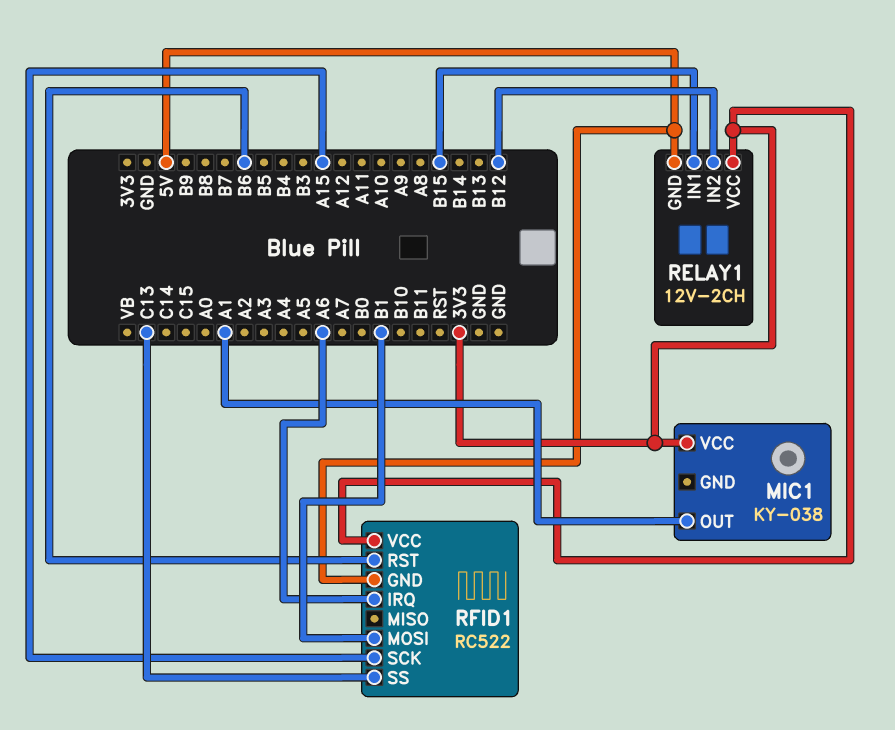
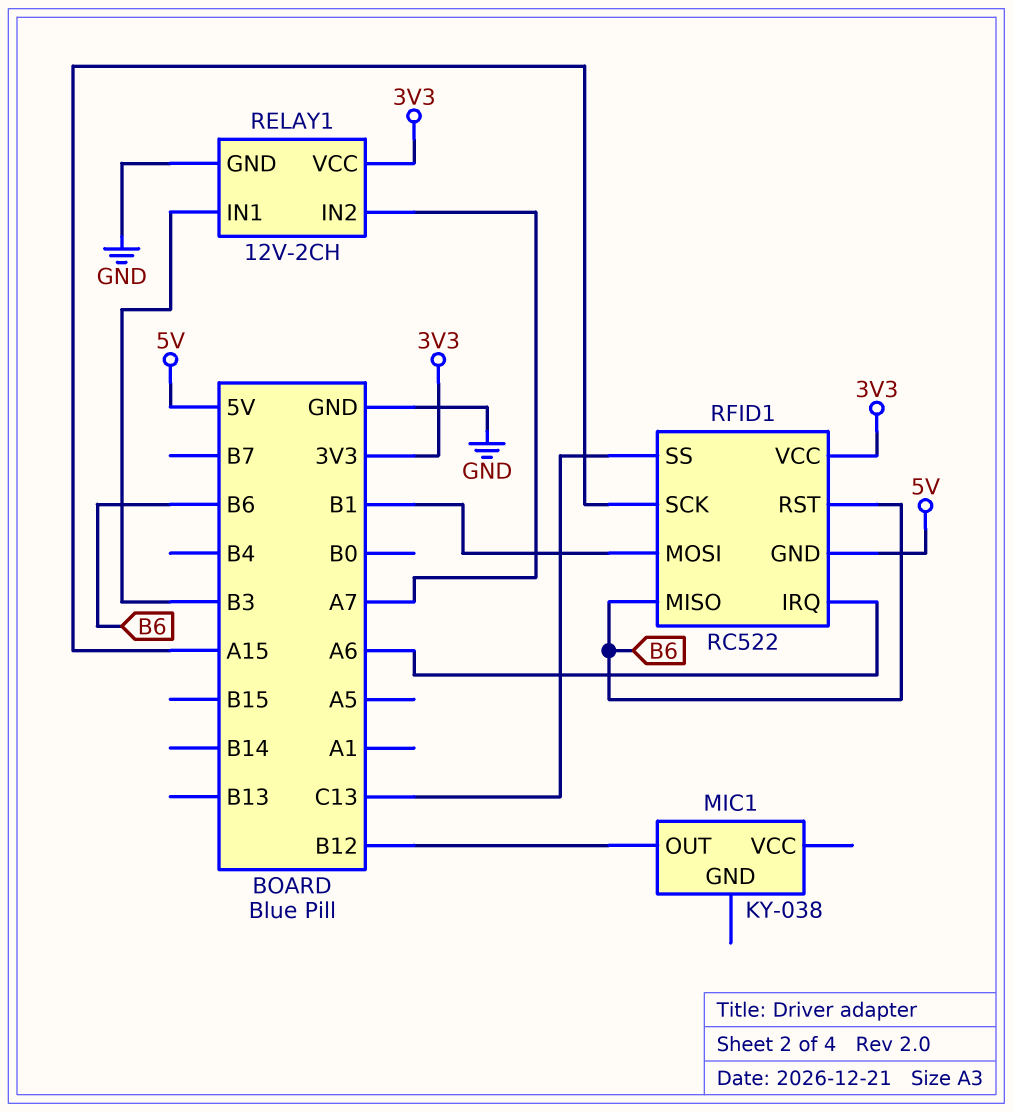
MIC1 pin OUT: A1 -> B12
MIC1 pin VCC: 3V3 -> none
RELAY1 pin GND: 5V -> GND
RELAY1 pin IN1: B15 -> B3
RELAY1 pin IN2: B12 -> A7
RFID1 pin MISO: none -> B6

